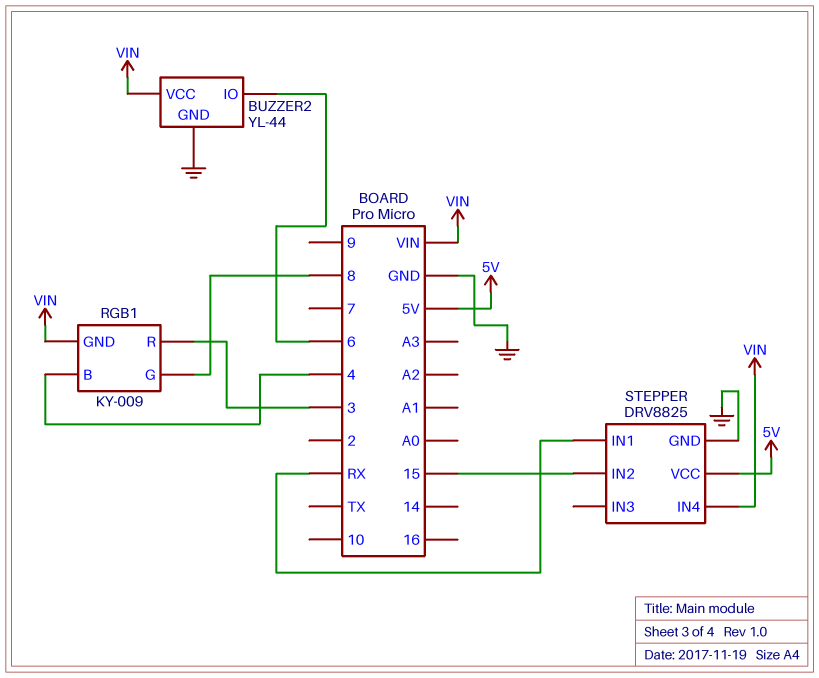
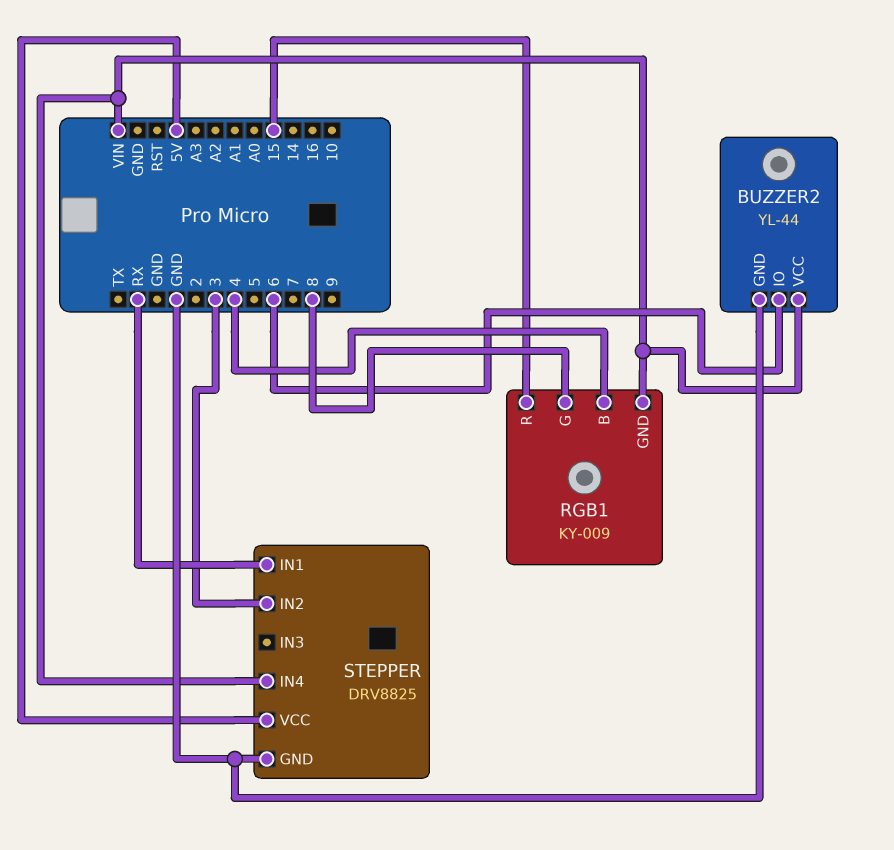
RGB1 pin R: 3 -> 15
STEPPER pin IN2: 15 -> 3

